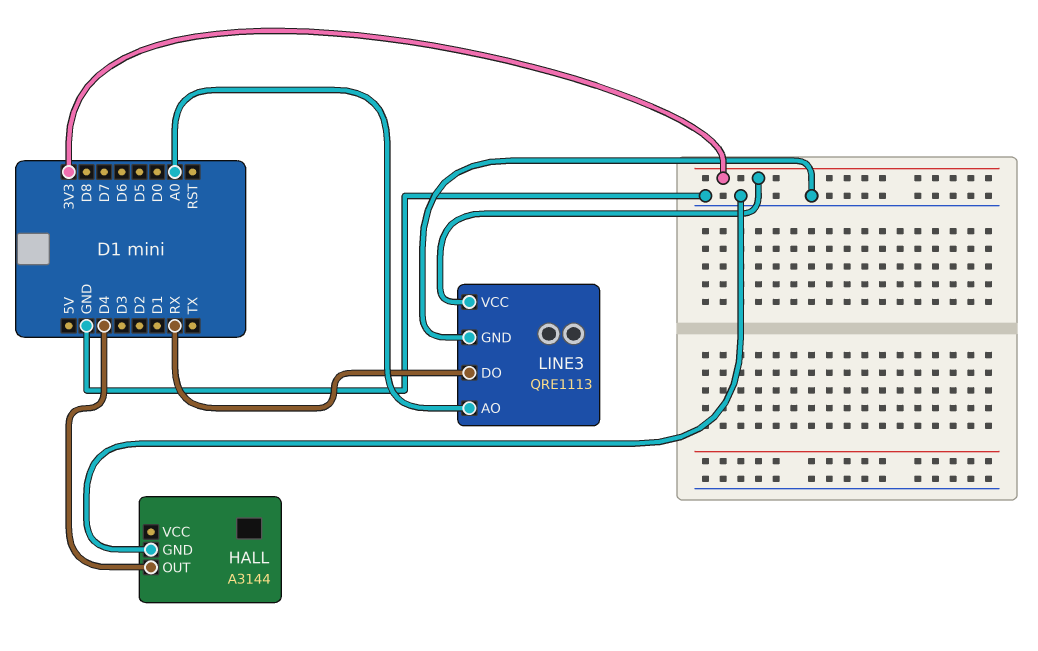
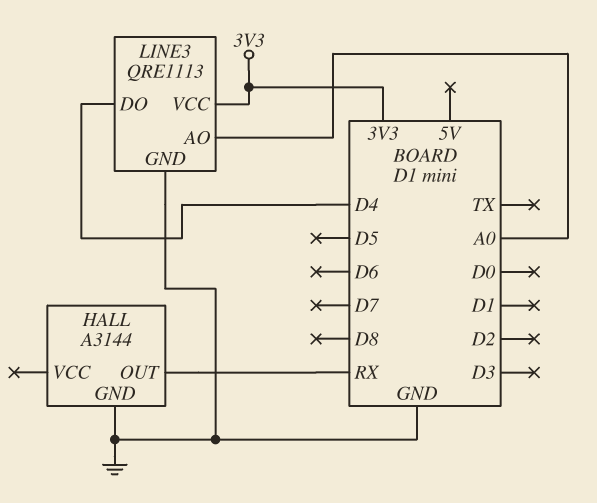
HALL pin OUT: D4 -> RX
LINE3 pin DO: RX -> D4

